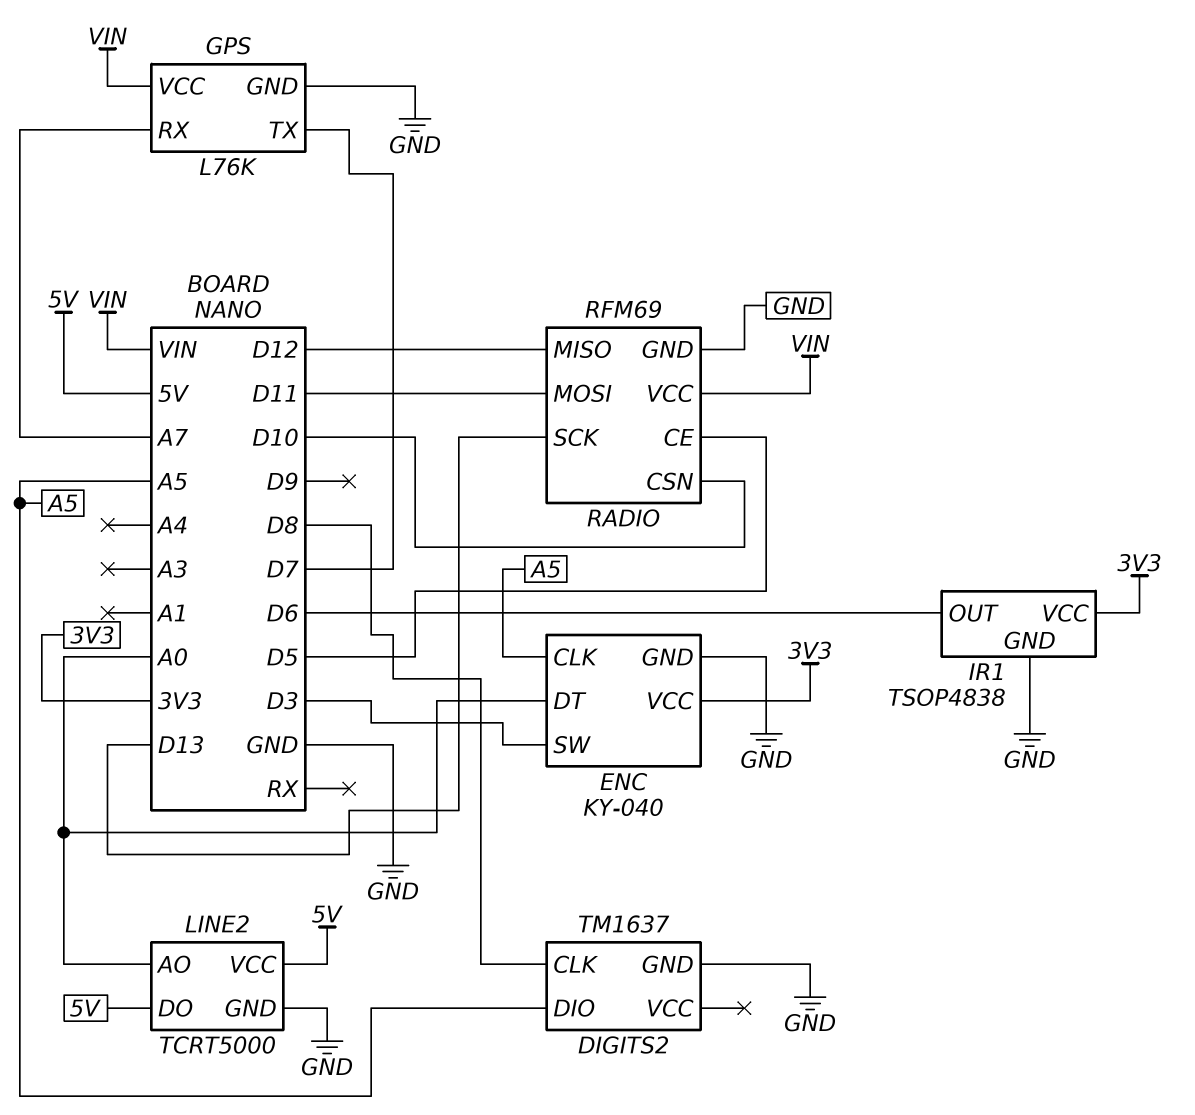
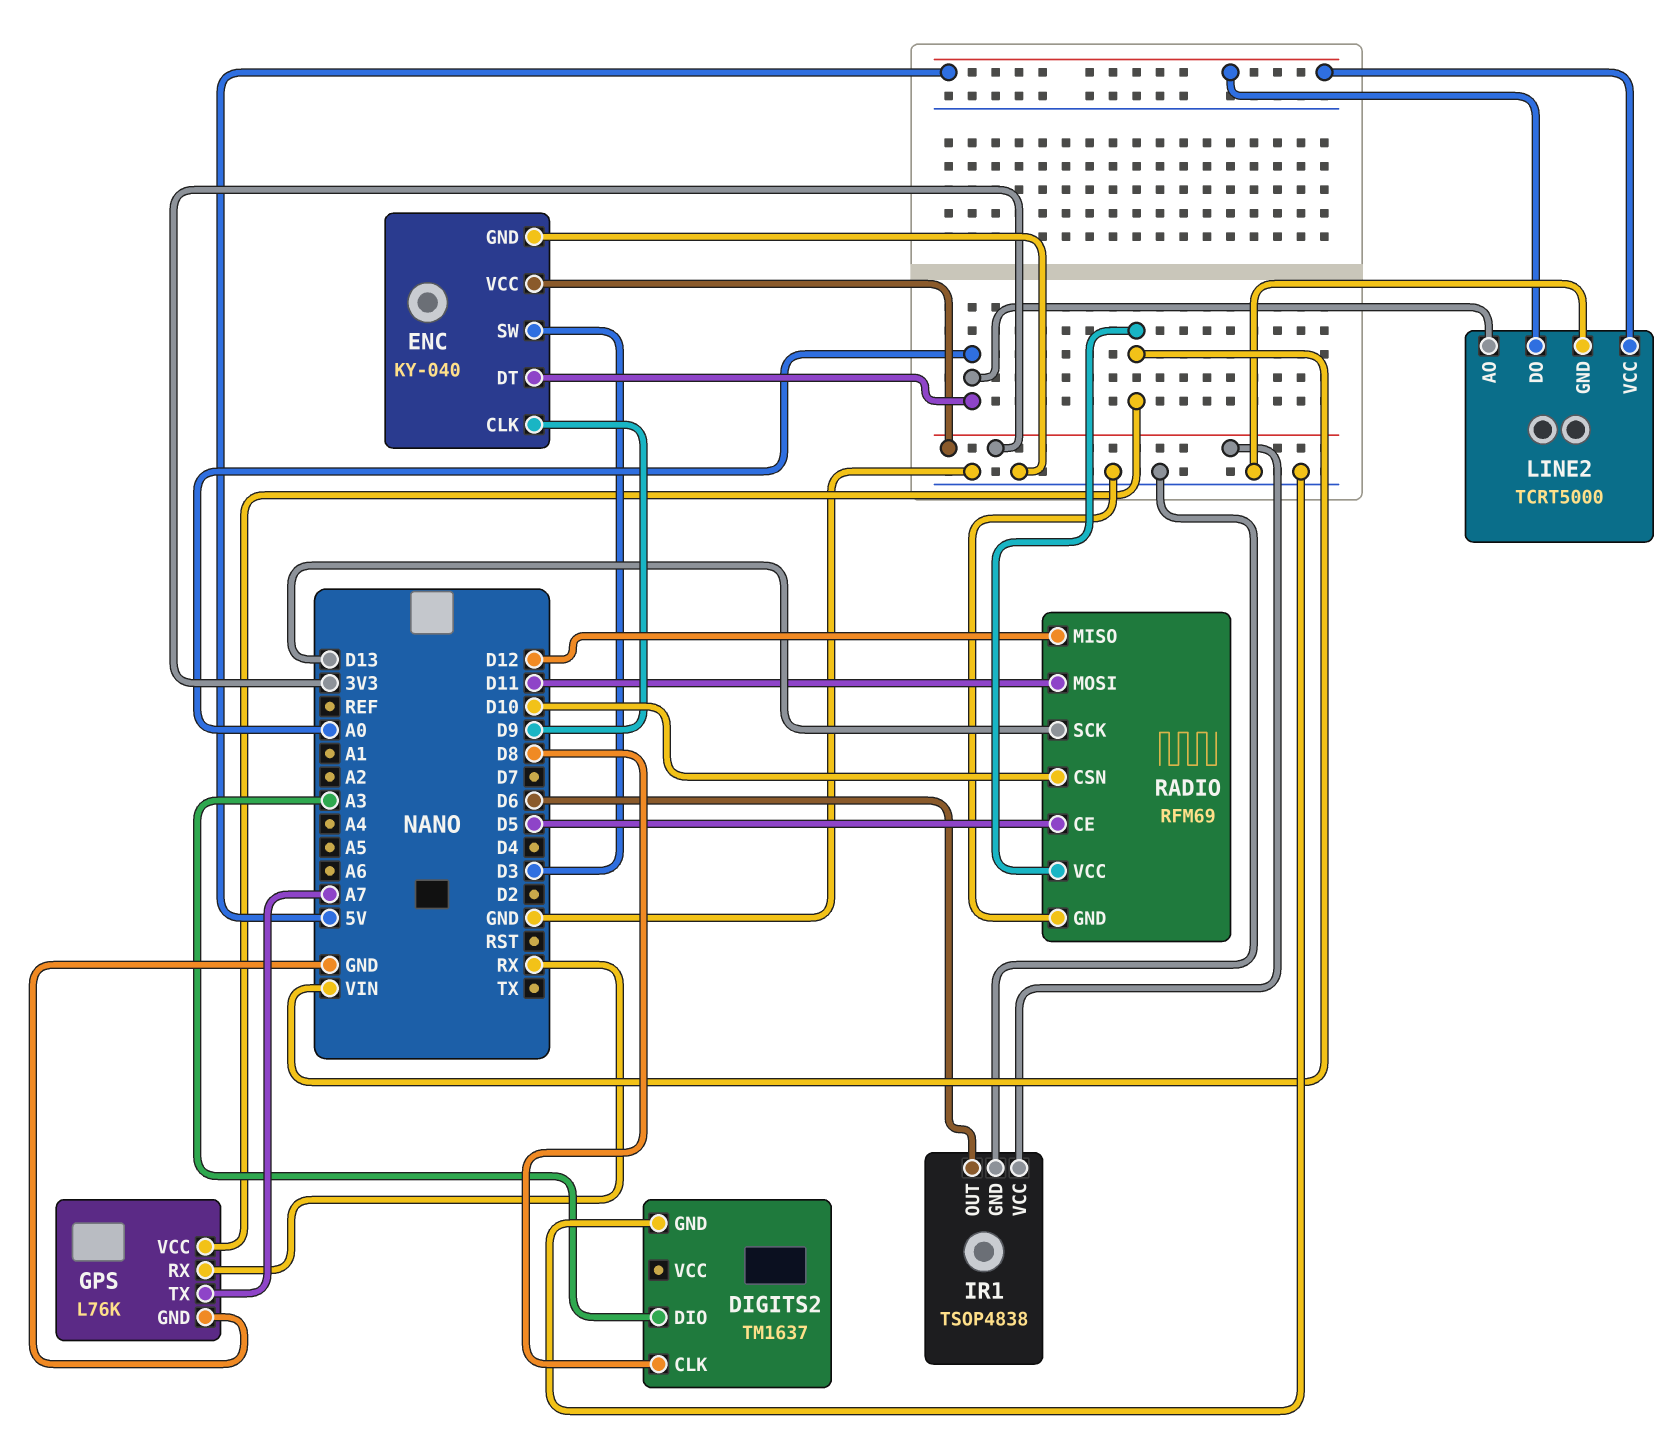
DIGITS2 pin DIO: A5 -> A3
ENC pin CLK: A5 -> D9
GPS pin RX: A7 -> RX
GPS pin TX: D7 -> A7

